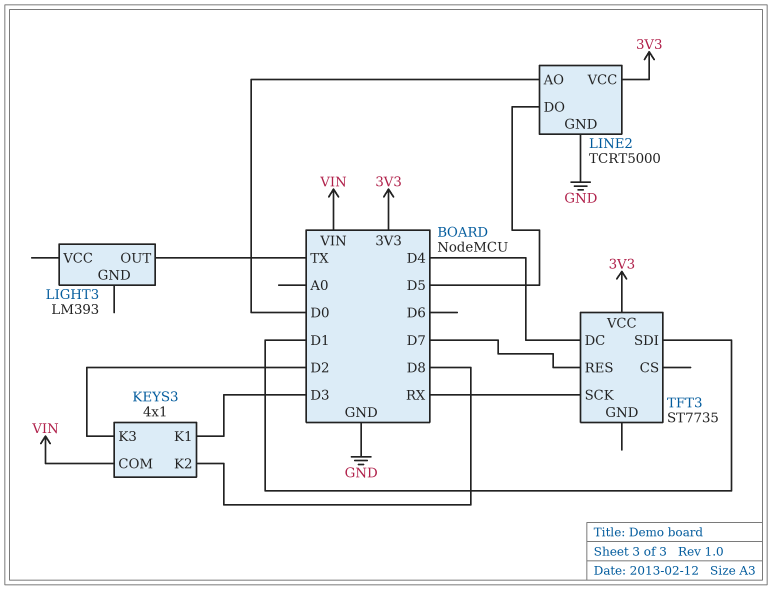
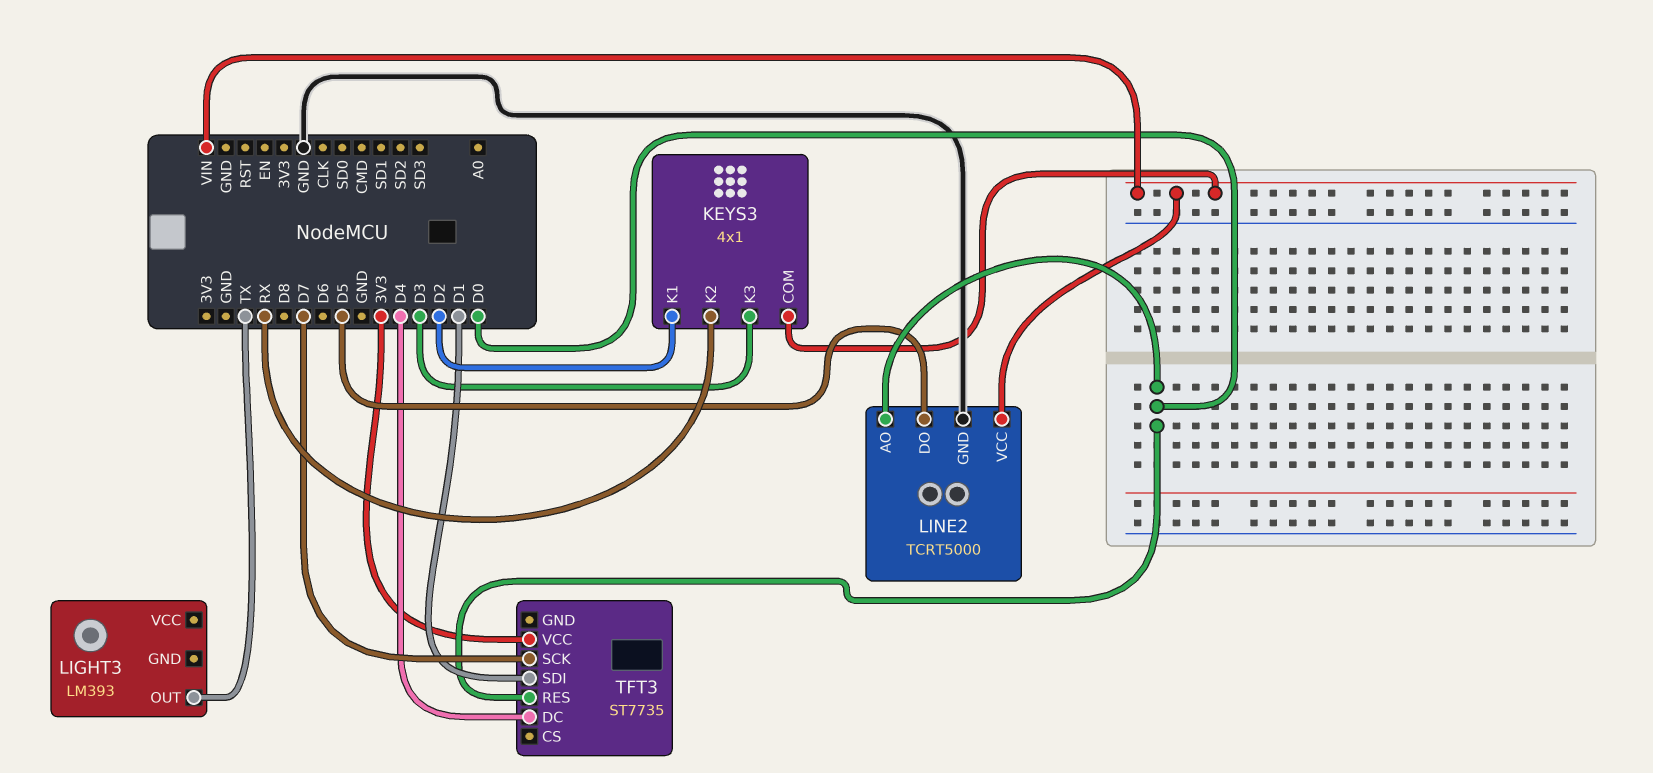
KEYS3 pin K1: D3 -> D2
KEYS3 pin K2: D8 -> RX
KEYS3 pin K3: D2 -> D3
LINE2 pin VCC: 3V3 -> VIN
TFT3 pin RES: D7 -> D0
TFT3 pin SCK: RX -> D7

